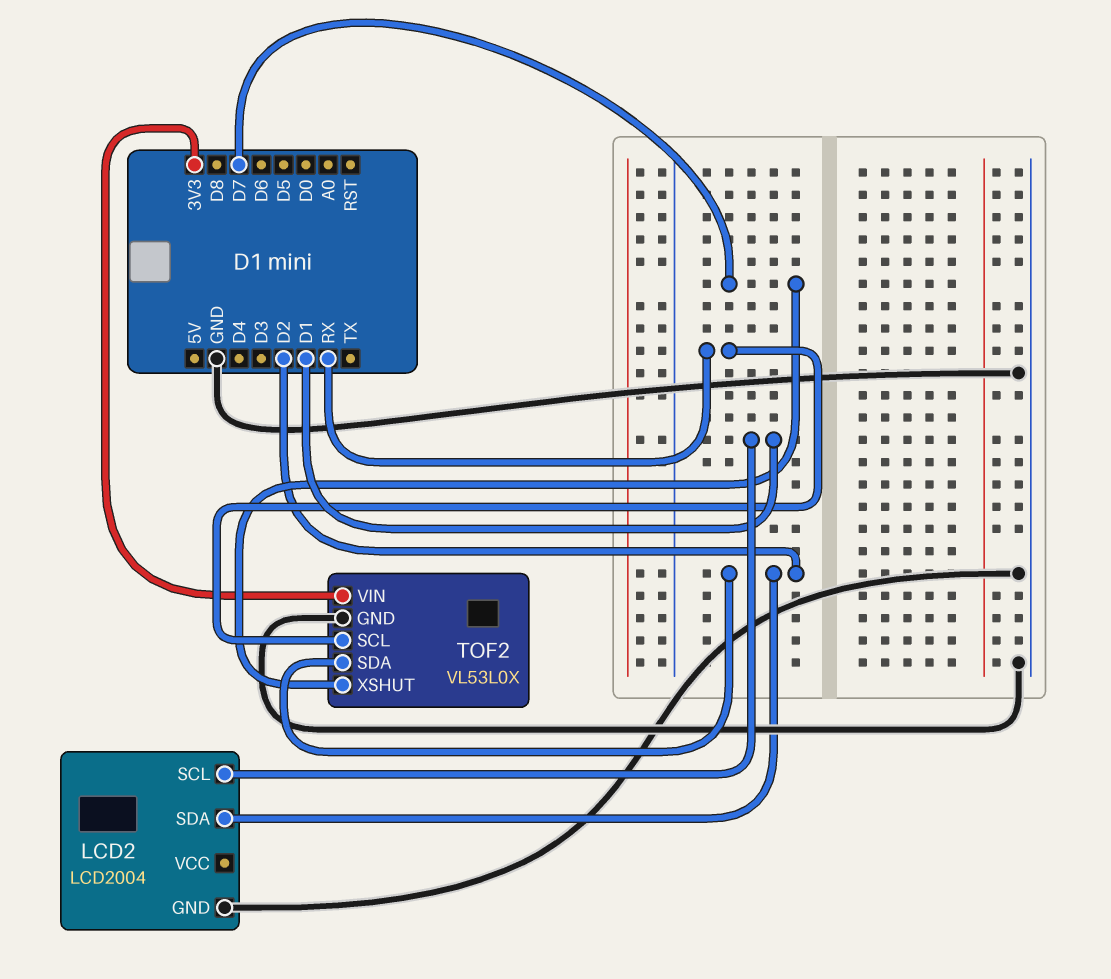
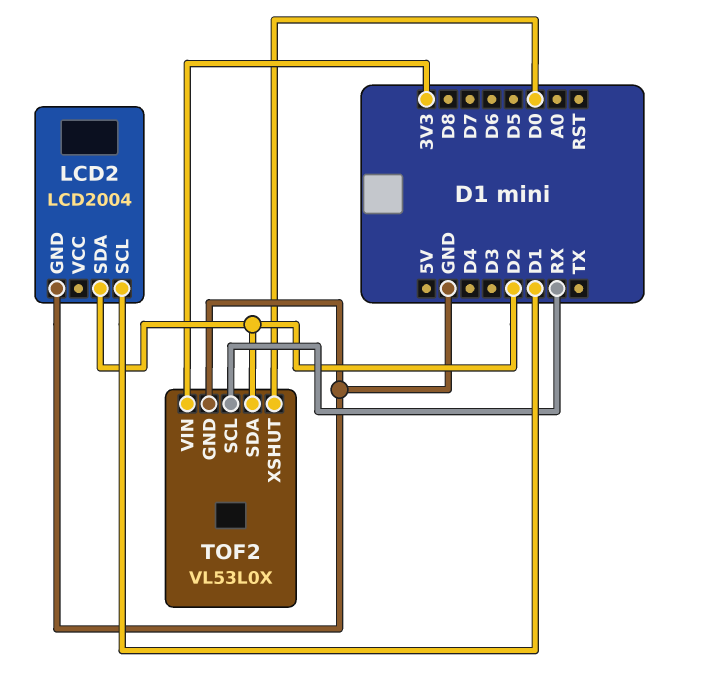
TOF2 pin XSHUT: D7 -> D0

